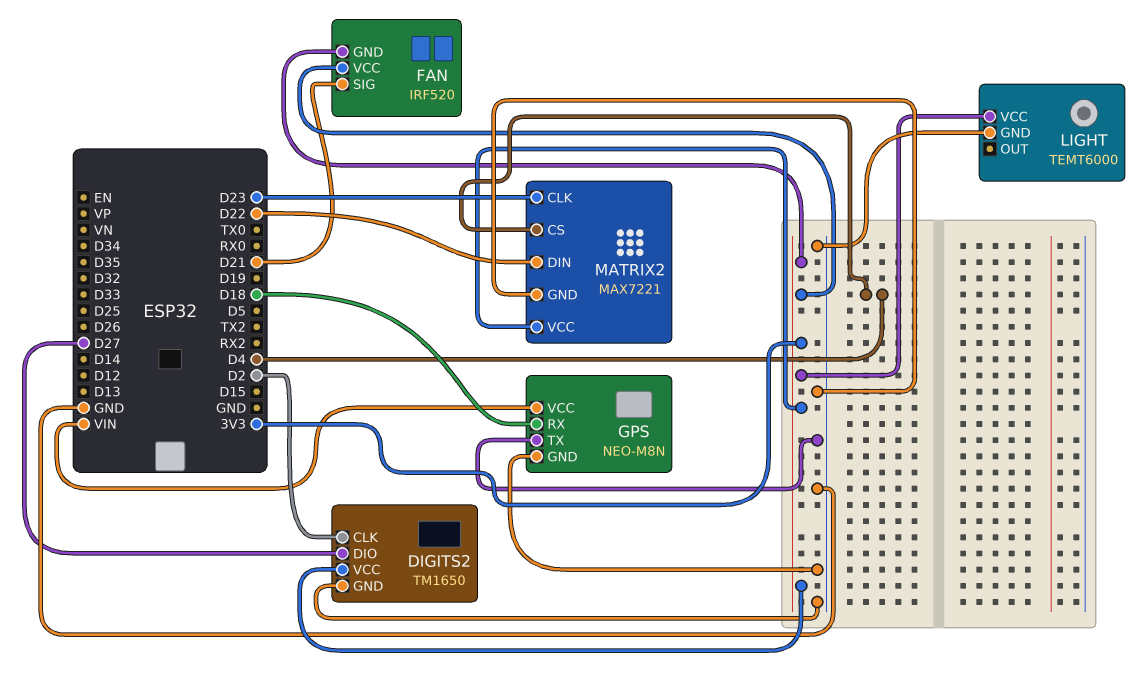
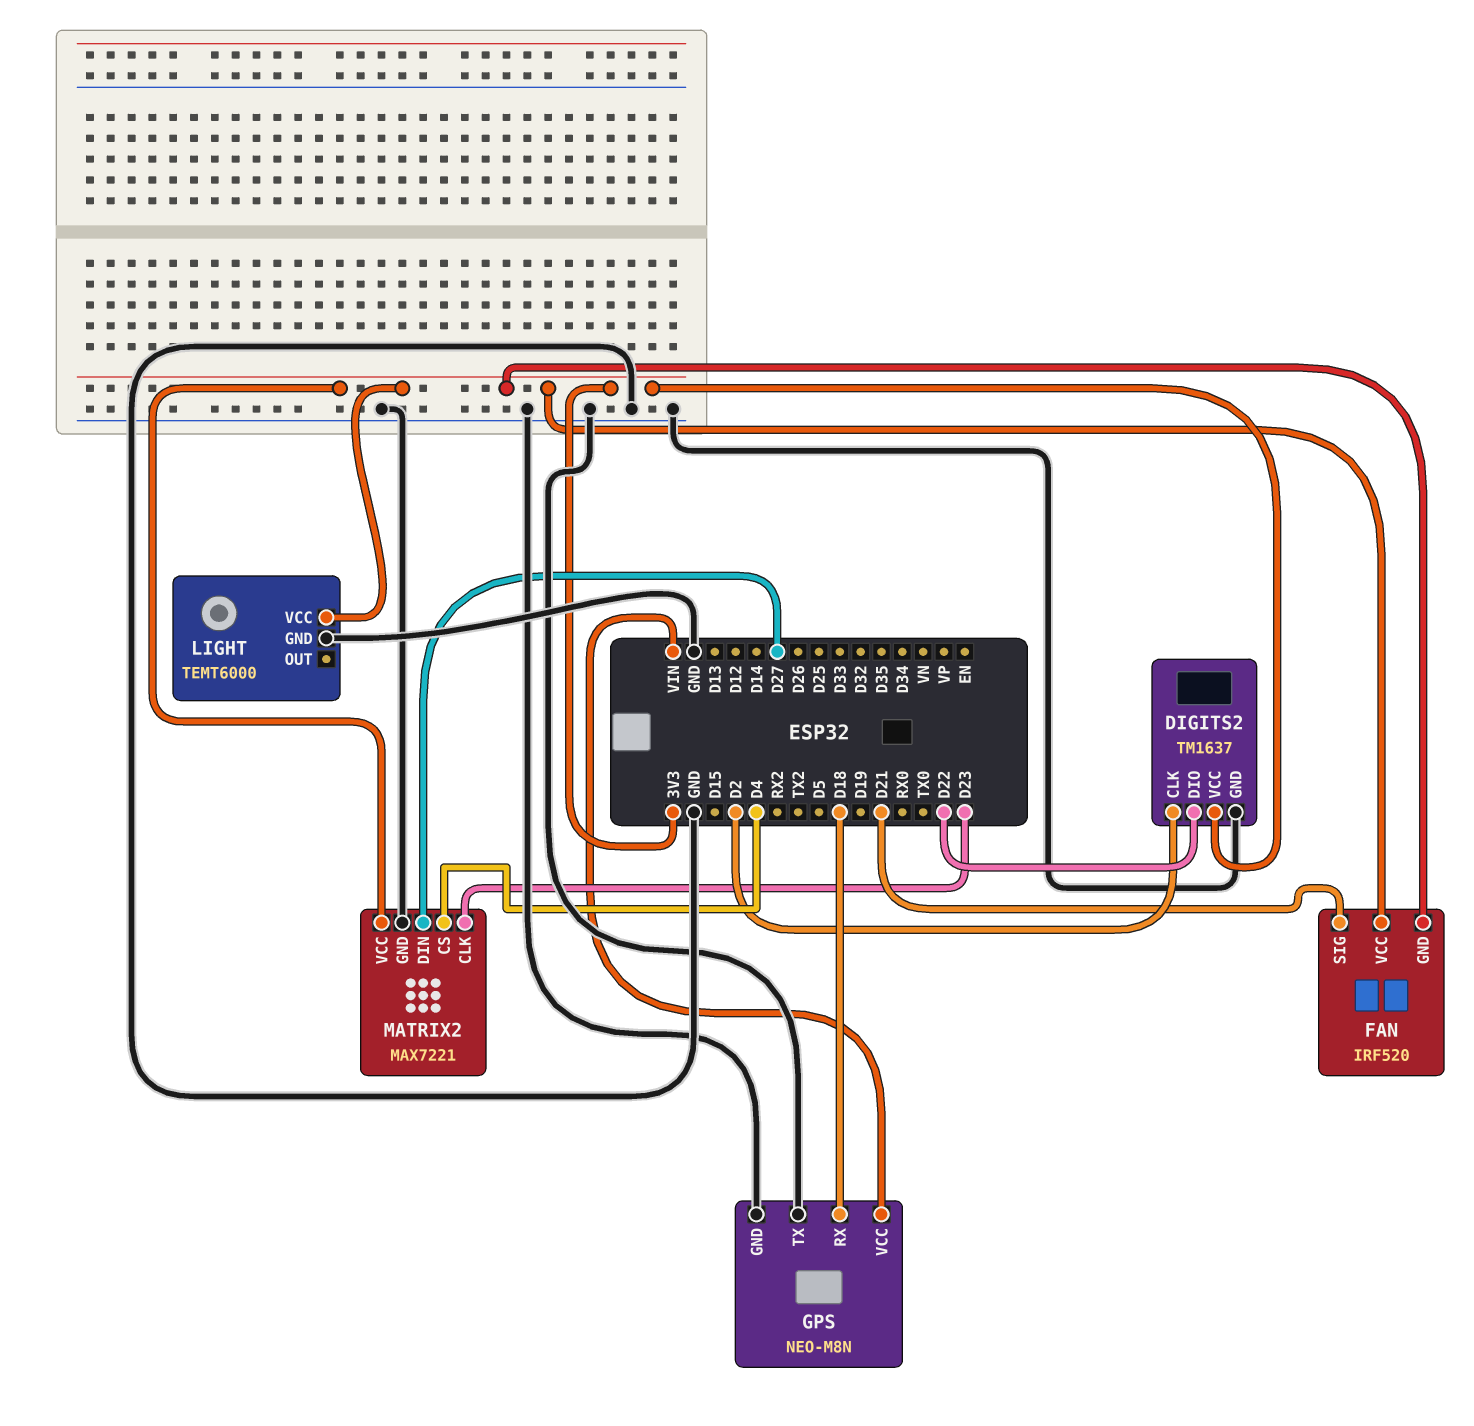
DIGITS2: TM1650 -> TM1637
DIGITS2 pin DIO: D27 -> D22
MATRIX2 pin DIN: D22 -> D27

